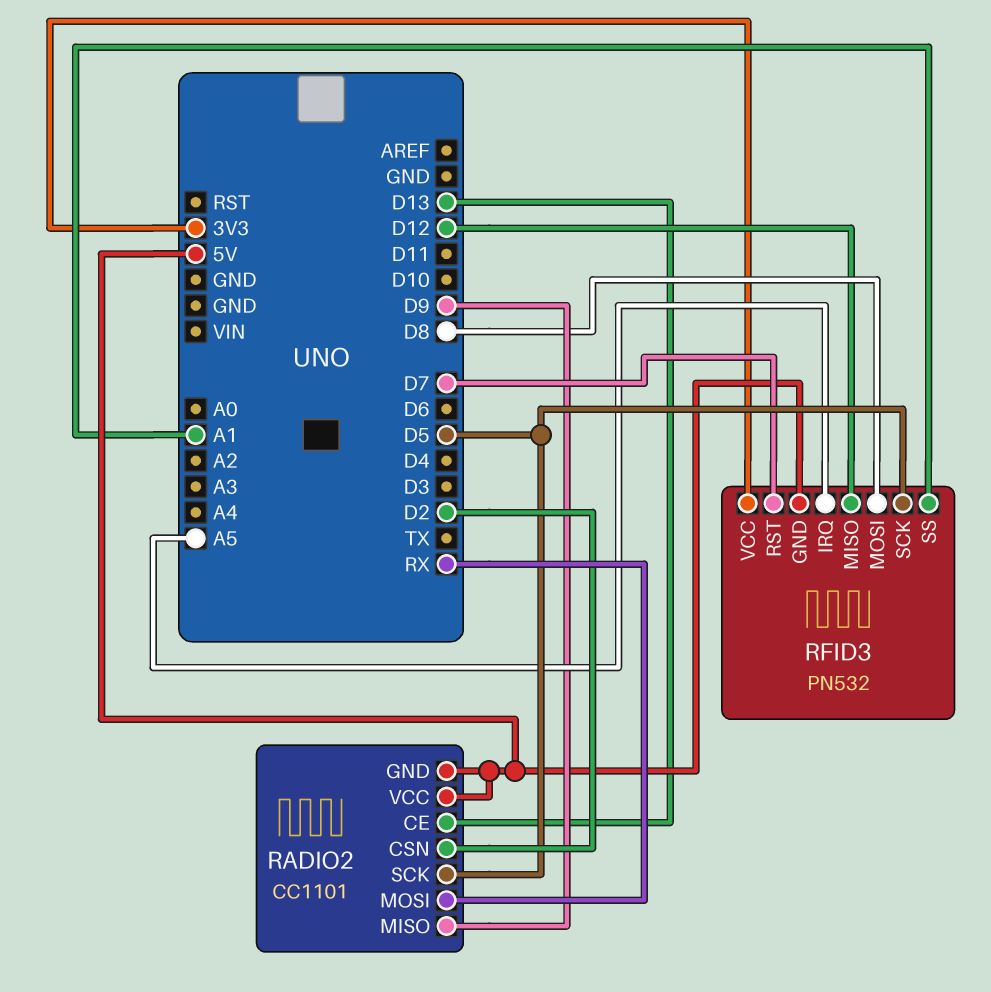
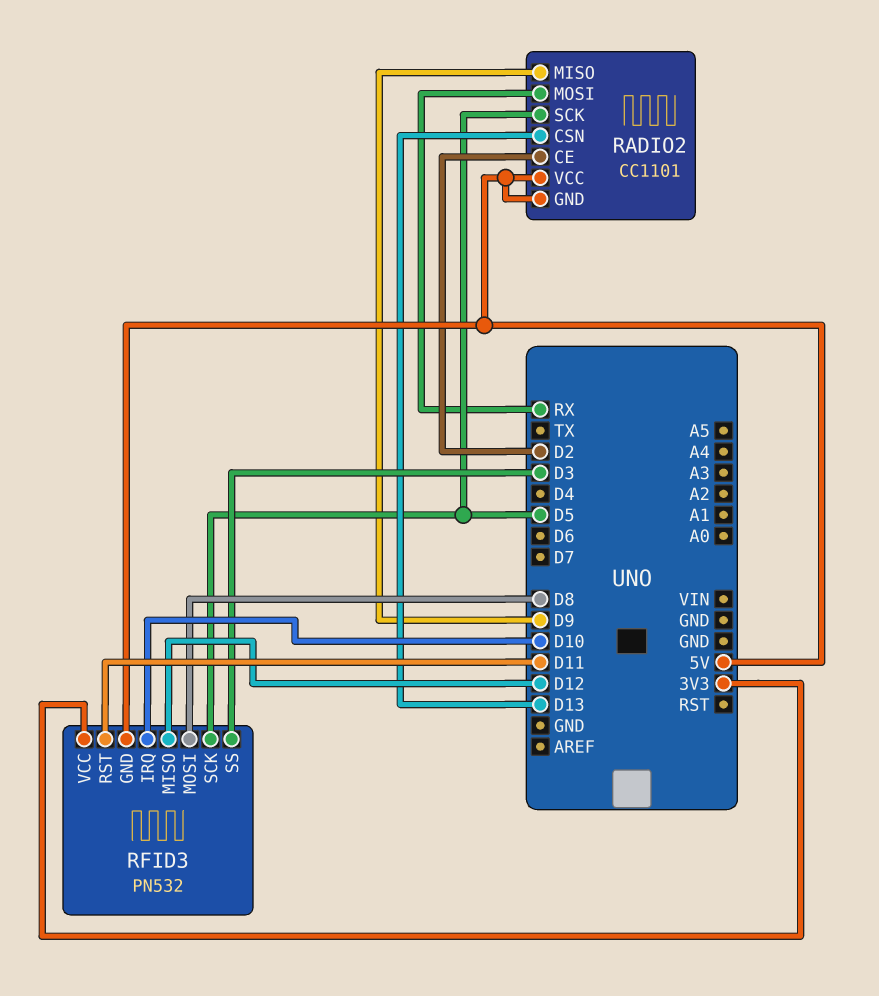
RADIO2 pin CE: D13 -> D2
RADIO2 pin CSN: D2 -> D13
RFID3 pin IRQ: A5 -> D10
RFID3 pin RST: D7 -> D11
RFID3 pin SS: A1 -> D3

